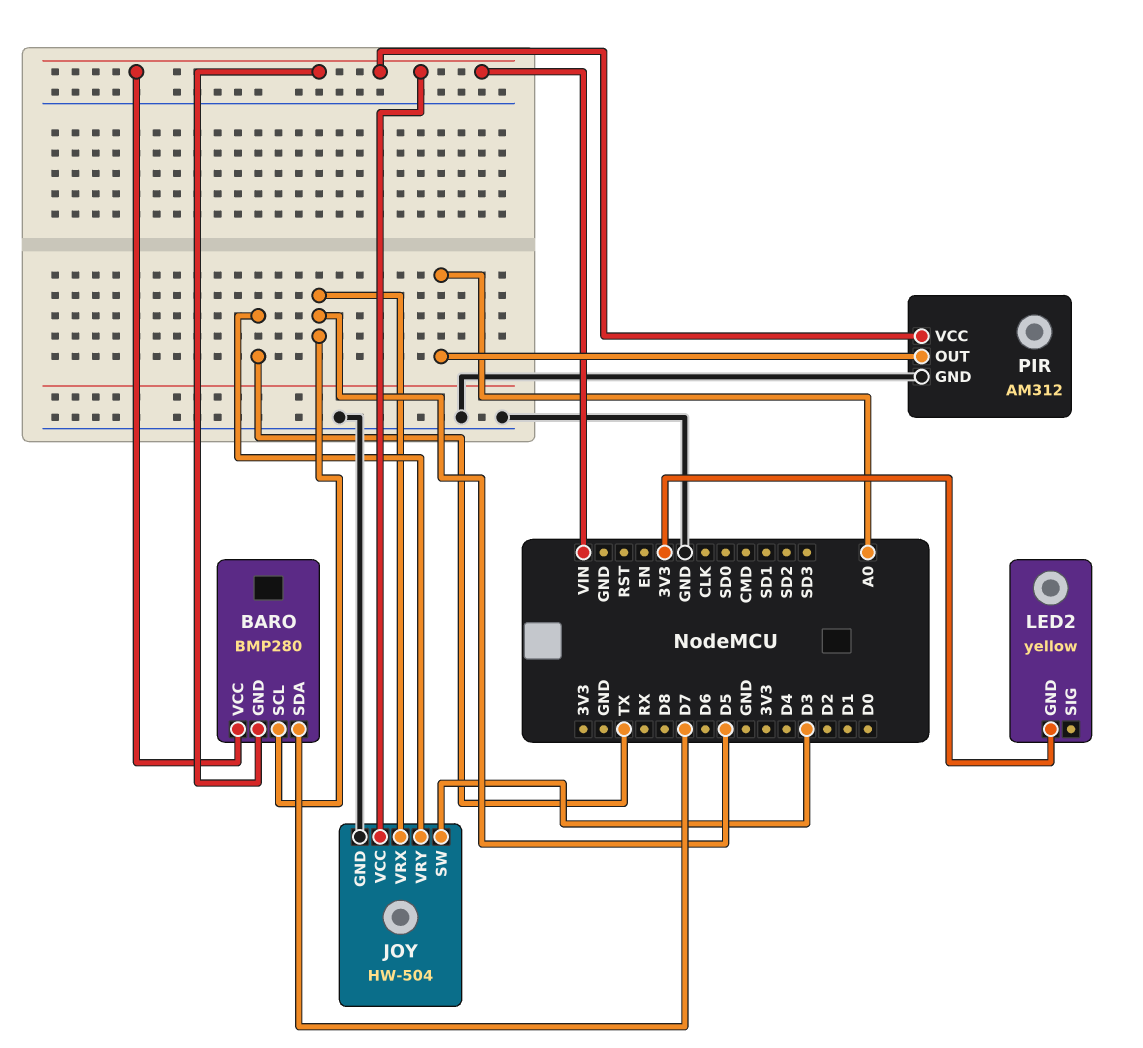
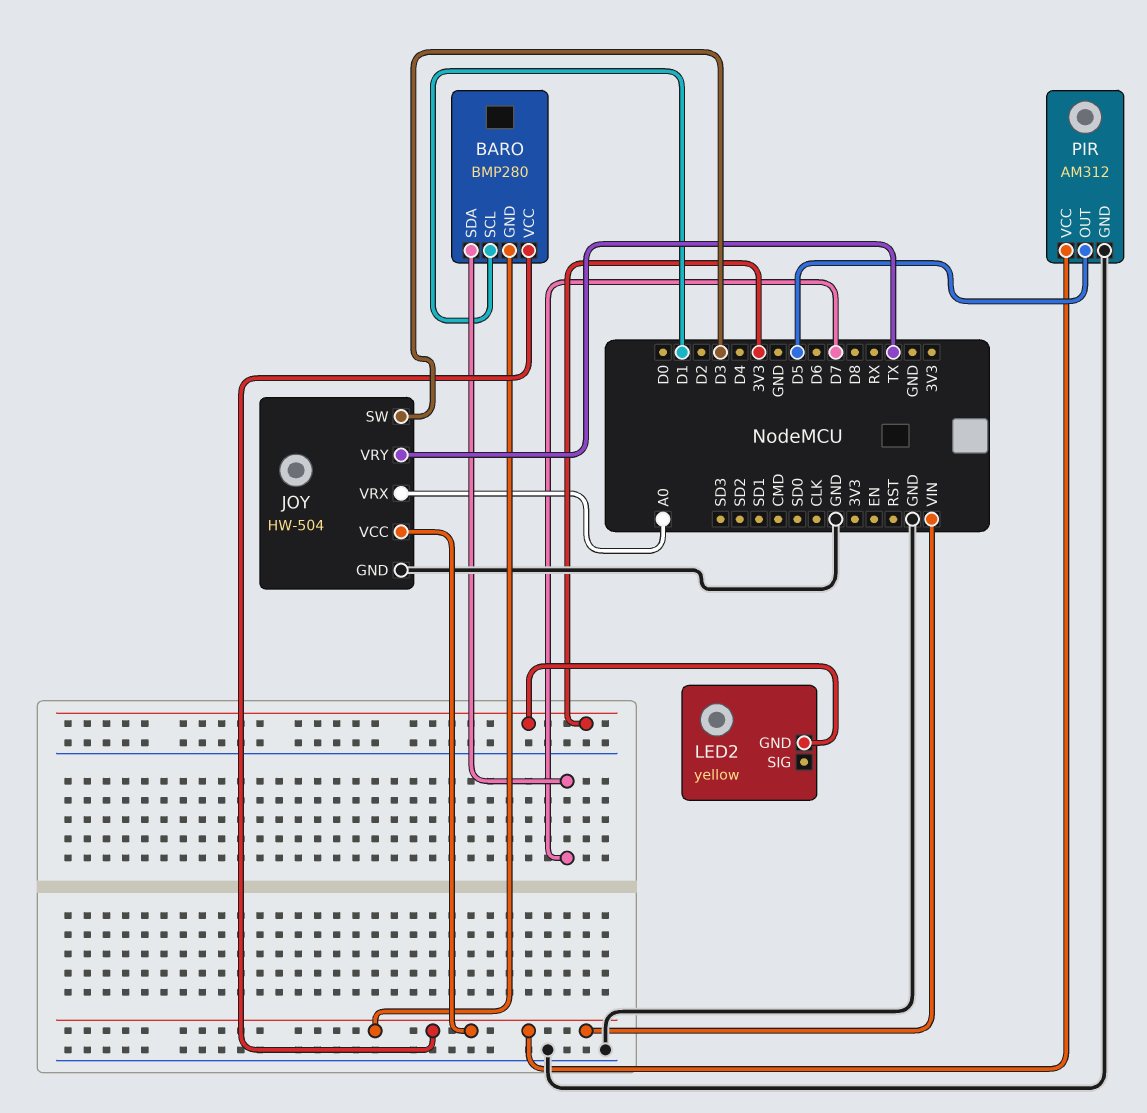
BARO pin SCL: D5 -> D1
JOY pin VRX: D5 -> A0
PIR pin OUT: A0 -> D5

